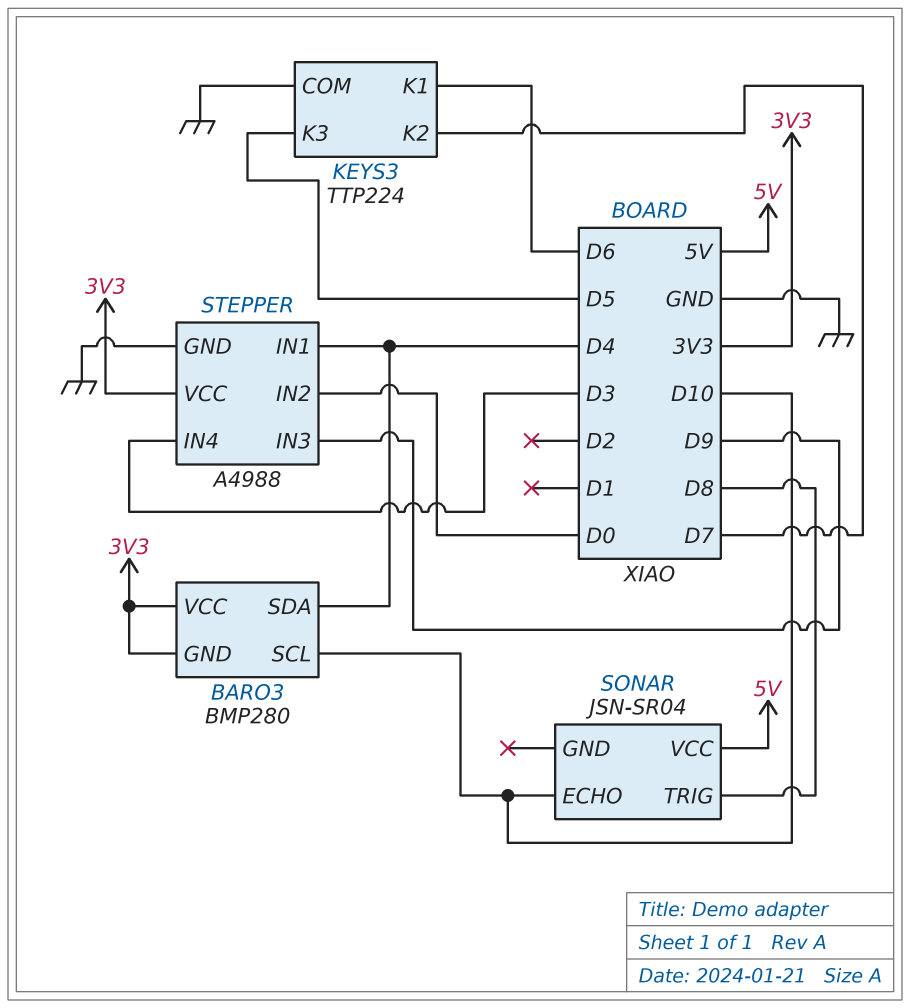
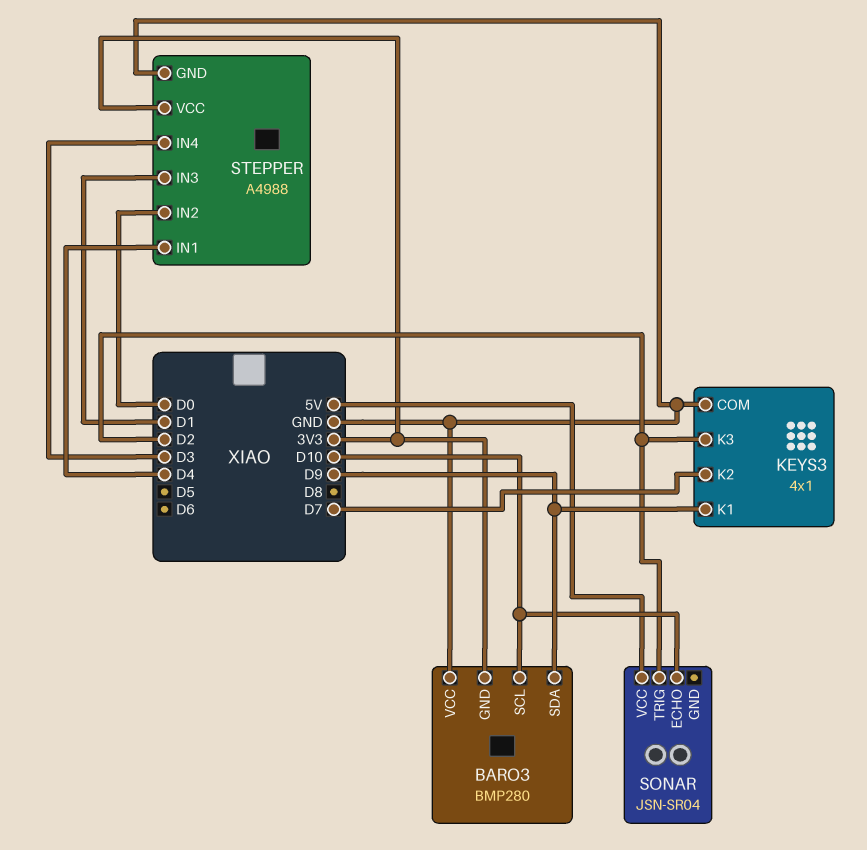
BARO3 pin SDA: D4 -> D9
BARO3 pin VCC: 3V3 -> GND
KEYS3: TTP224 -> 4x1
KEYS3 pin K1: D6 -> D9
KEYS3 pin K3: D5 -> D2
SONAR pin TRIG: D8 -> D2
STEPPER pin IN3: D9 -> D1

